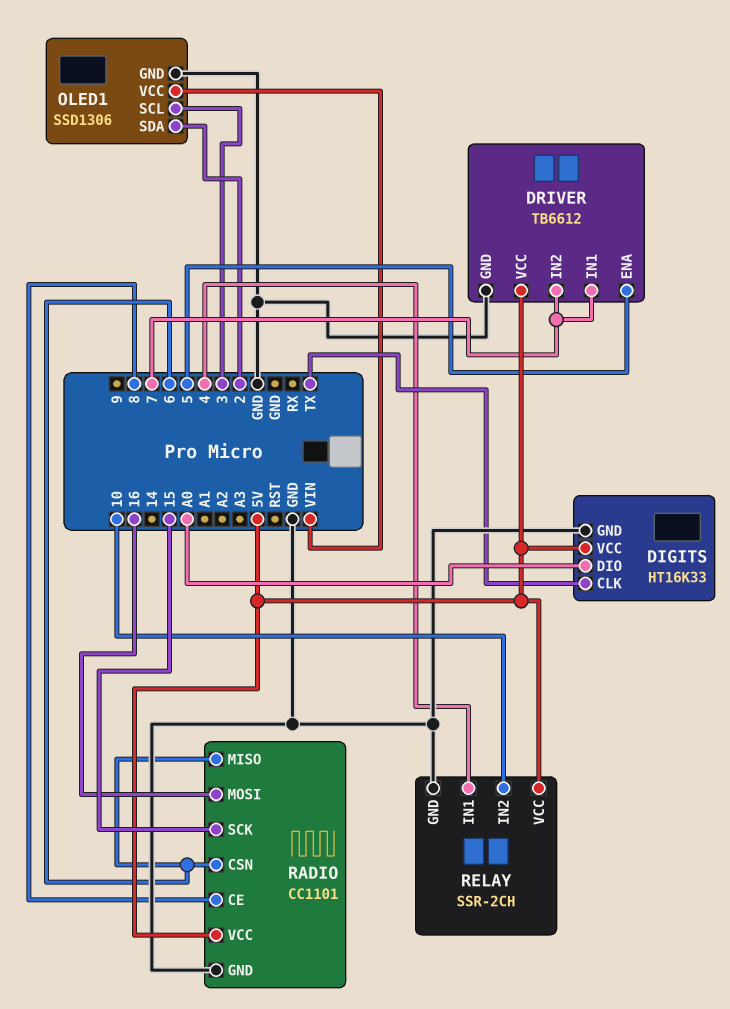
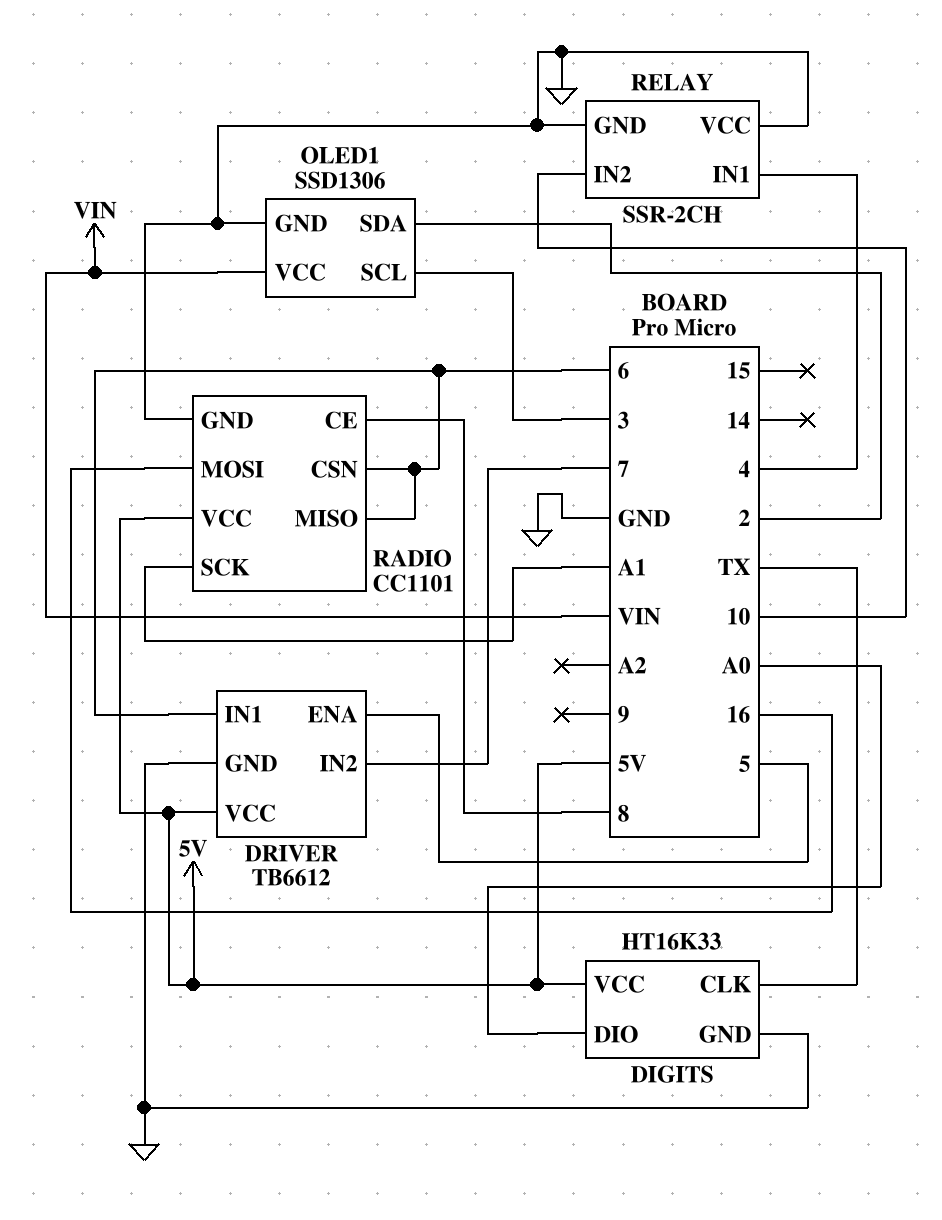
DRIVER pin IN1: 7 -> 6
RADIO pin SCK: 15 -> A1
RELAY pin VCC: 5V -> GND

